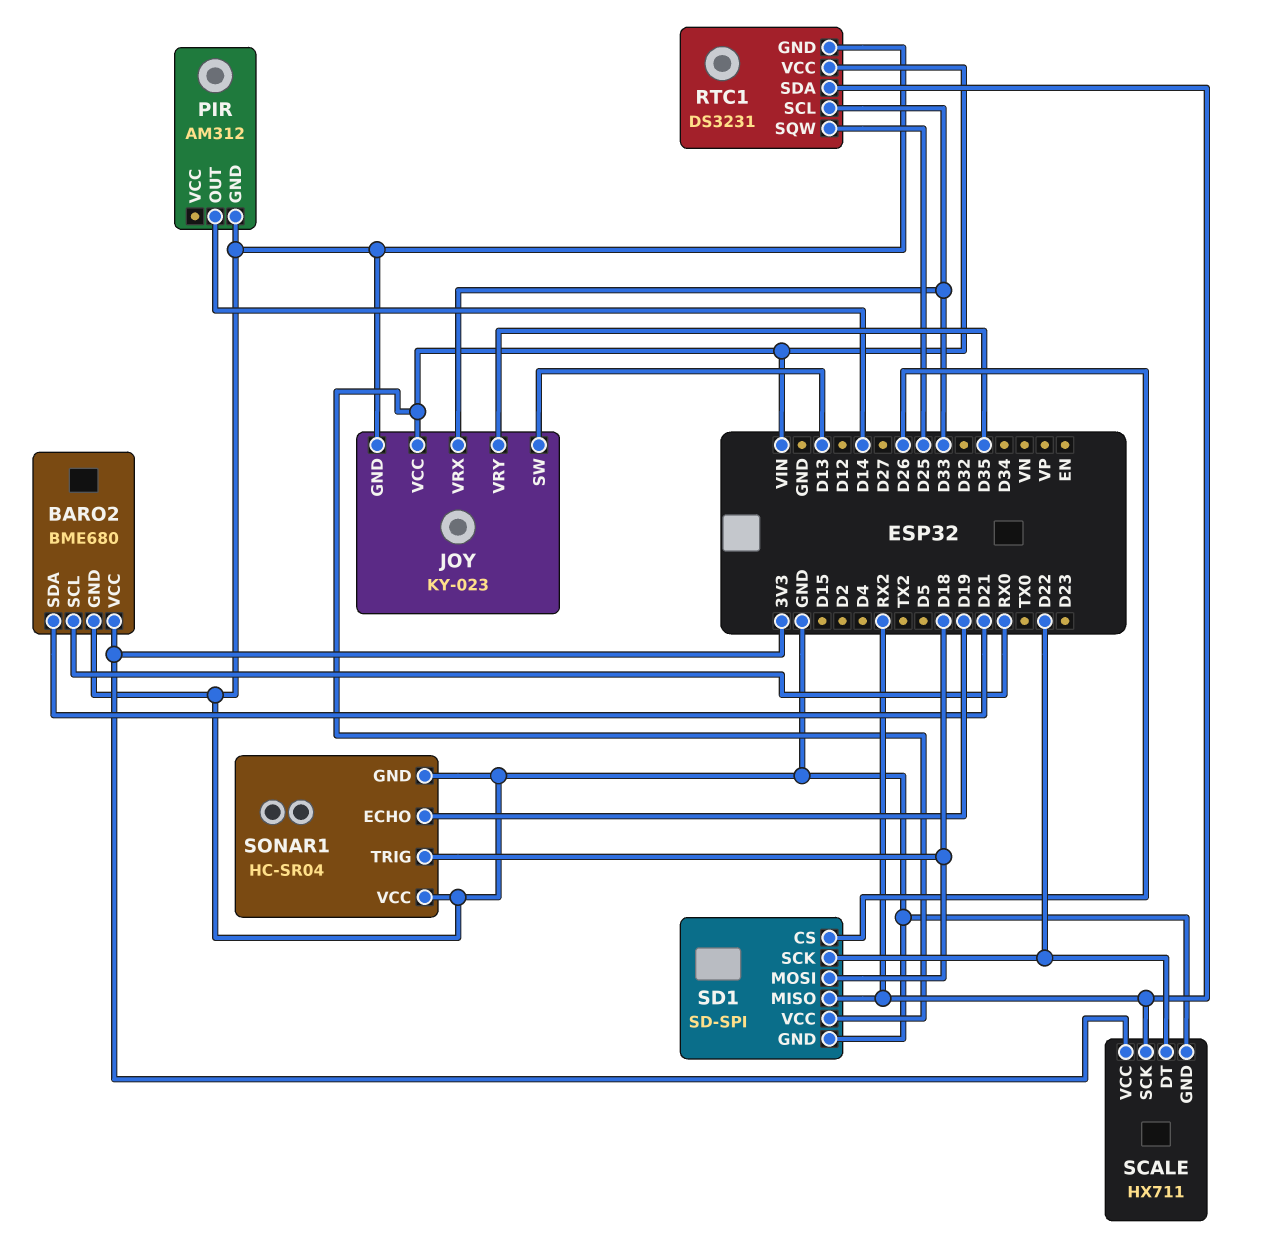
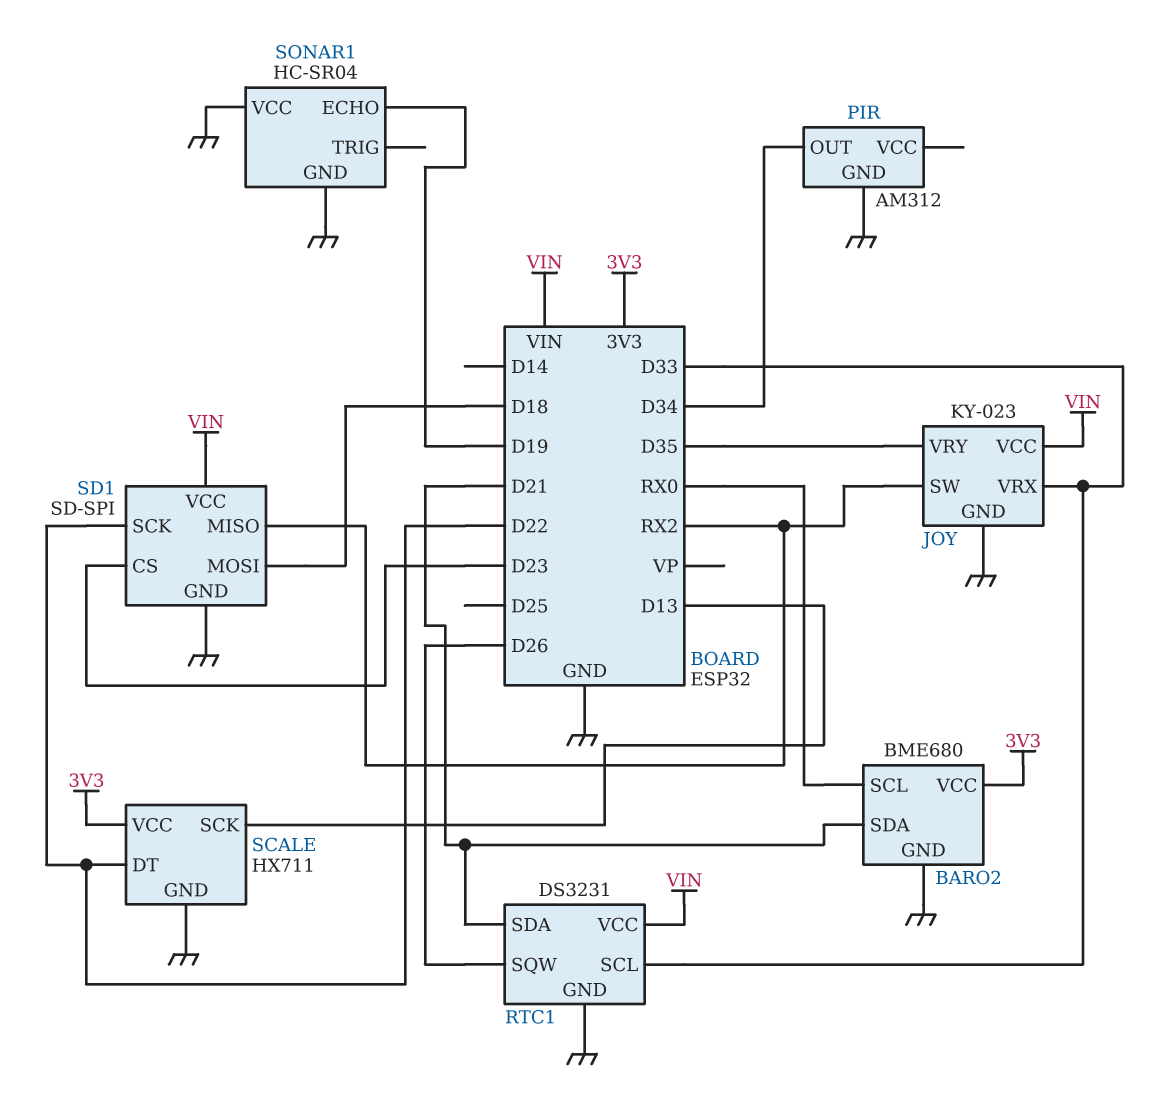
JOY pin SW: D13 -> RX2
PIR pin OUT: D14 -> D34
RTC1 pin SDA: RX2 -> D21
RTC1 pin SQW: D25 -> D26
SCALE pin SCK: RX2 -> D13
SD1 pin CS: D26 -> D23
SONAR1 pin TRIG: D18 -> none

